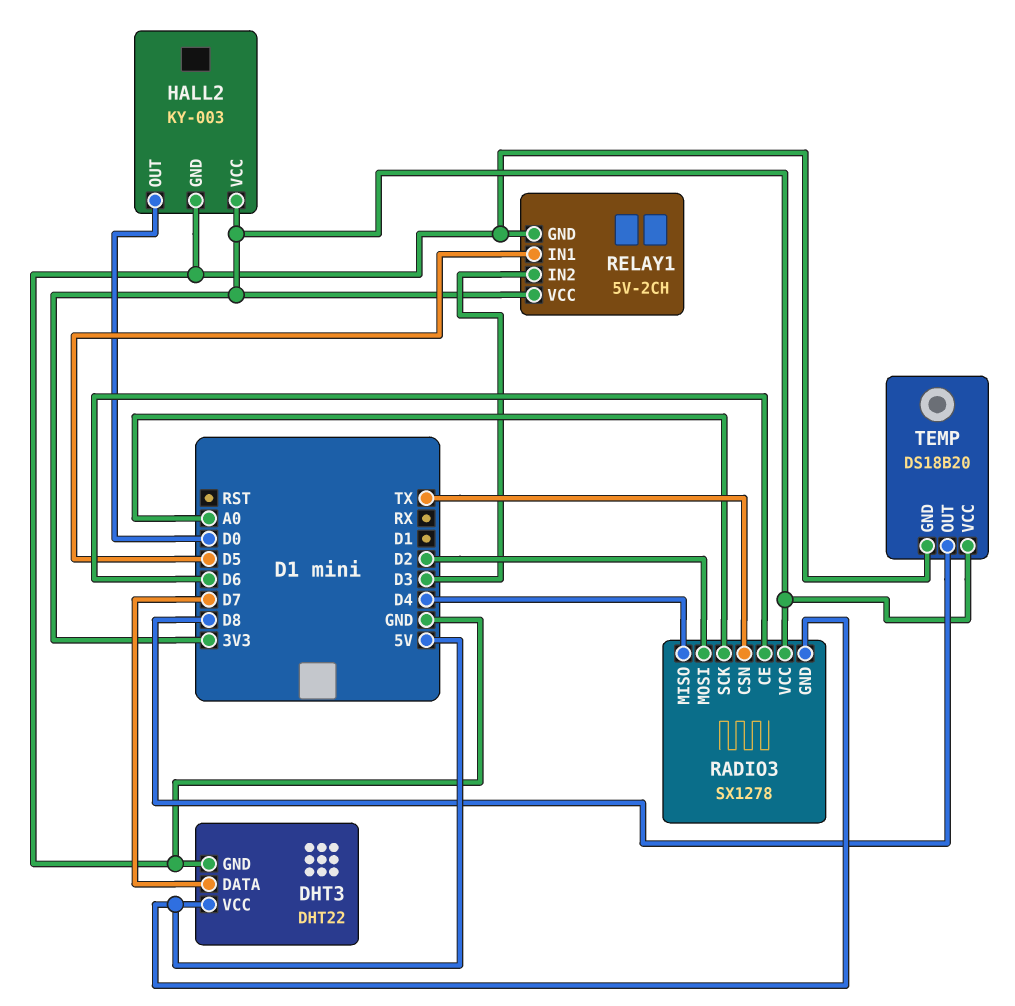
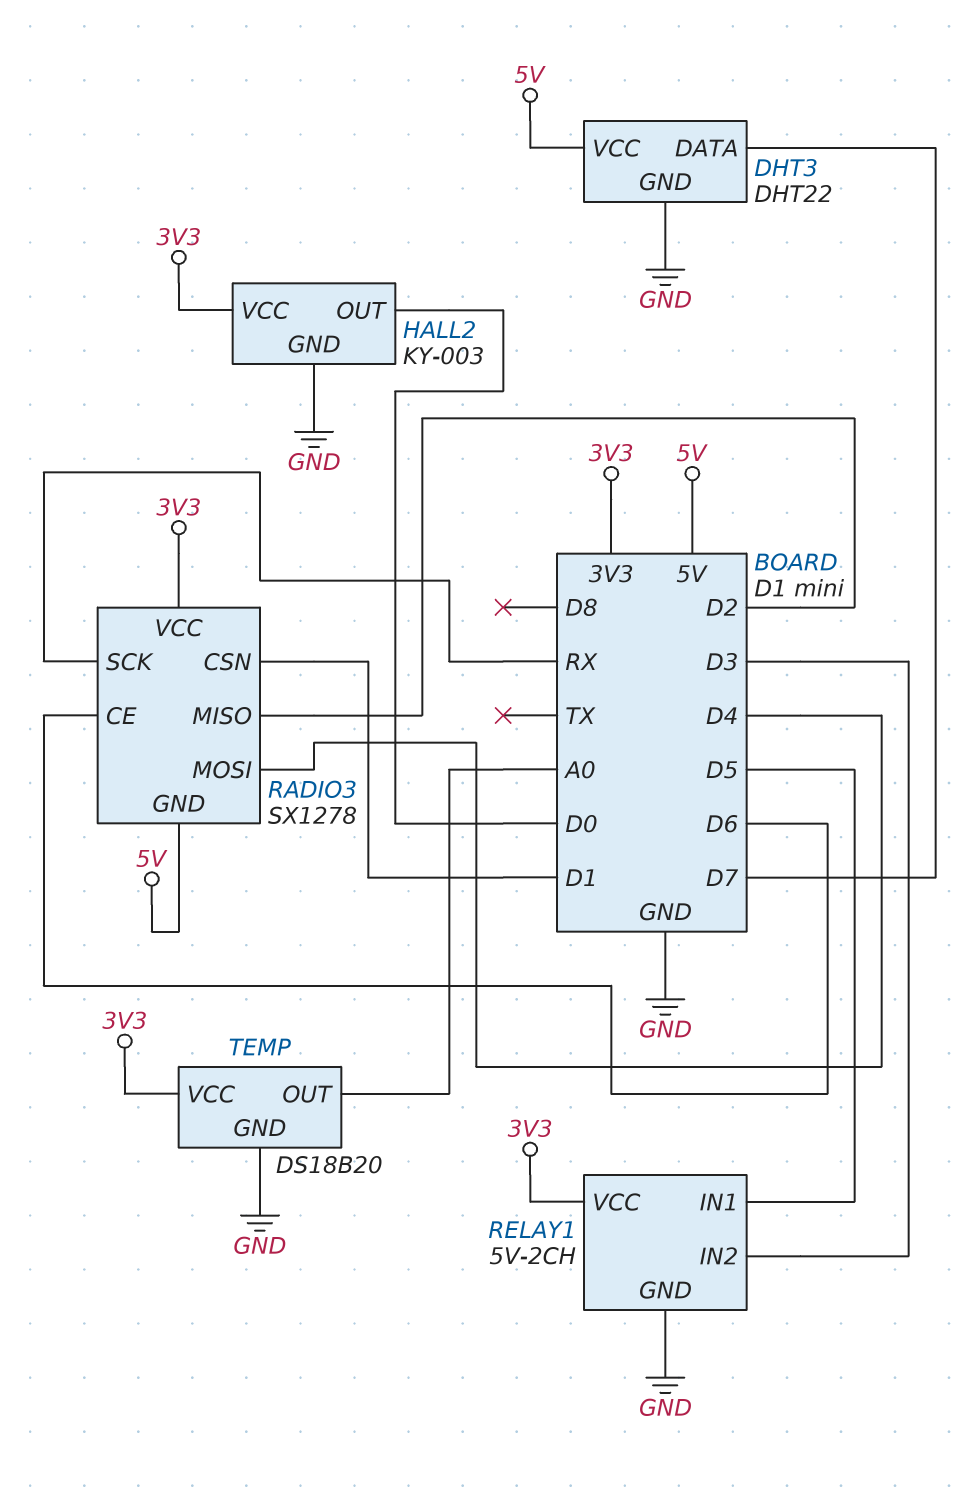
RADIO3 pin CSN: TX -> D1
RADIO3 pin MISO: D4 -> D2
RADIO3 pin MOSI: D2 -> D4
RADIO3 pin SCK: A0 -> RX
TEMP pin OUT: D8 -> A0

